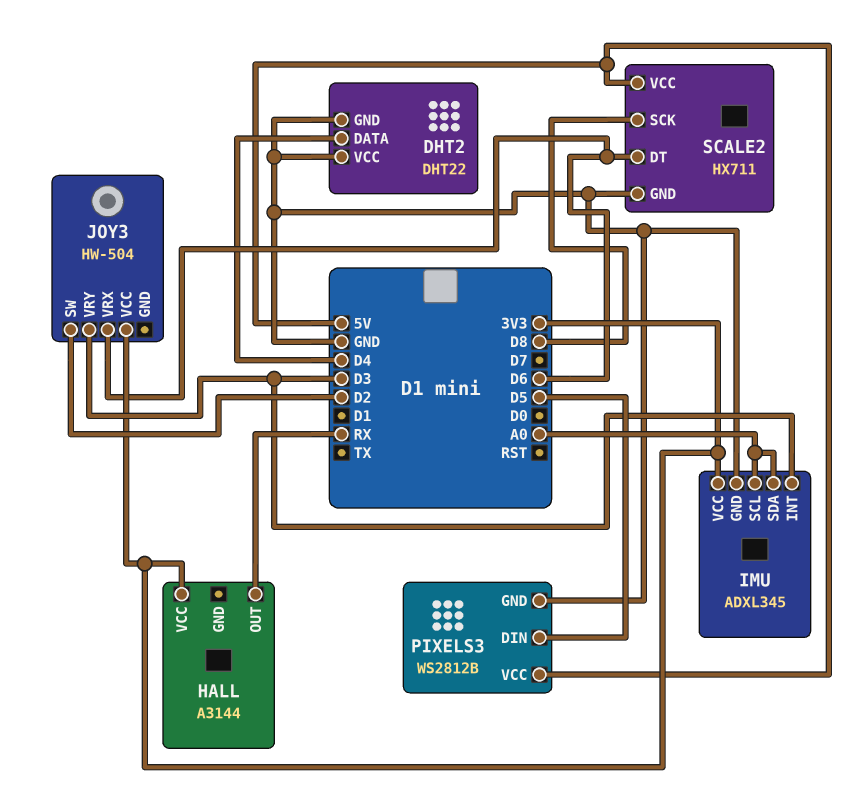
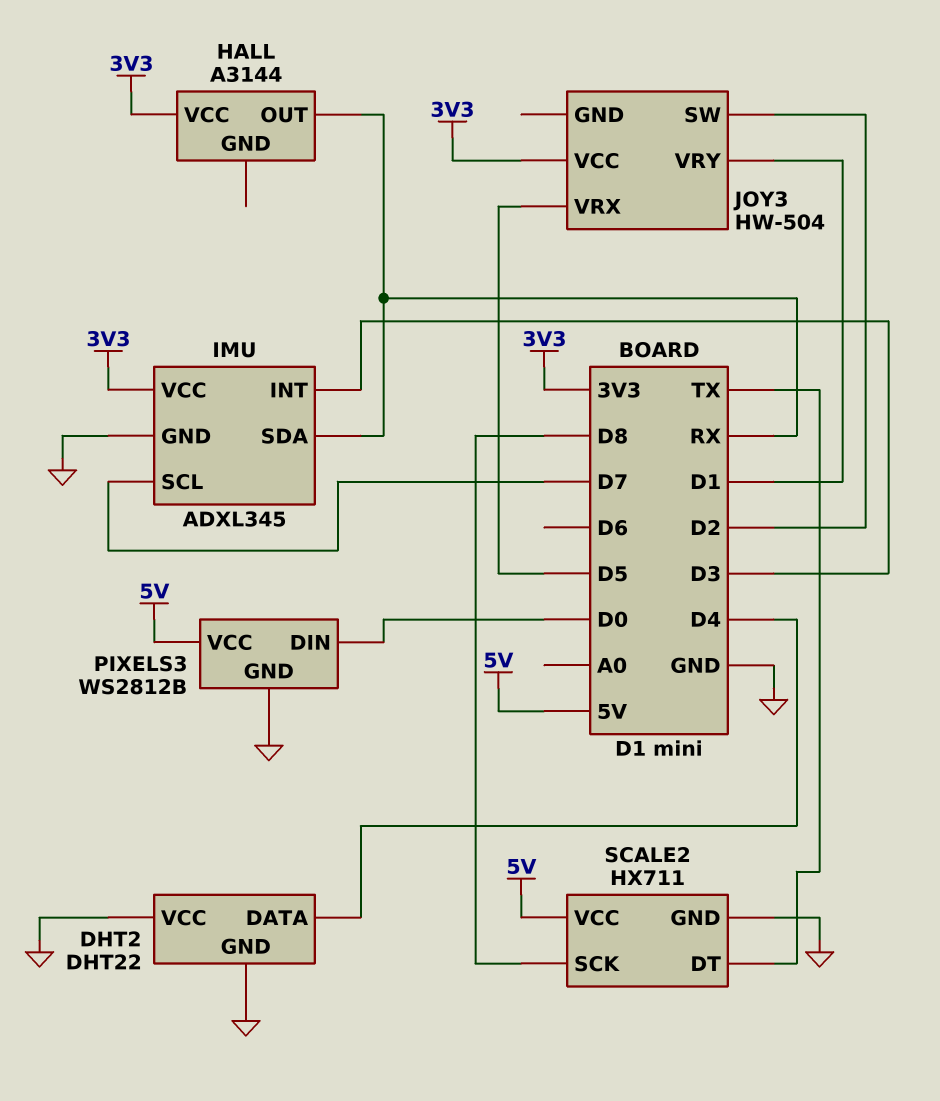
IMU pin SCL: A0 -> D7
IMU pin SDA: A0 -> RX
JOY3 pin VRX: D6 -> D5
JOY3 pin VRY: D3 -> D1
PIXELS3 pin DIN: D5 -> D0
SCALE2 pin DT: D6 -> TX

